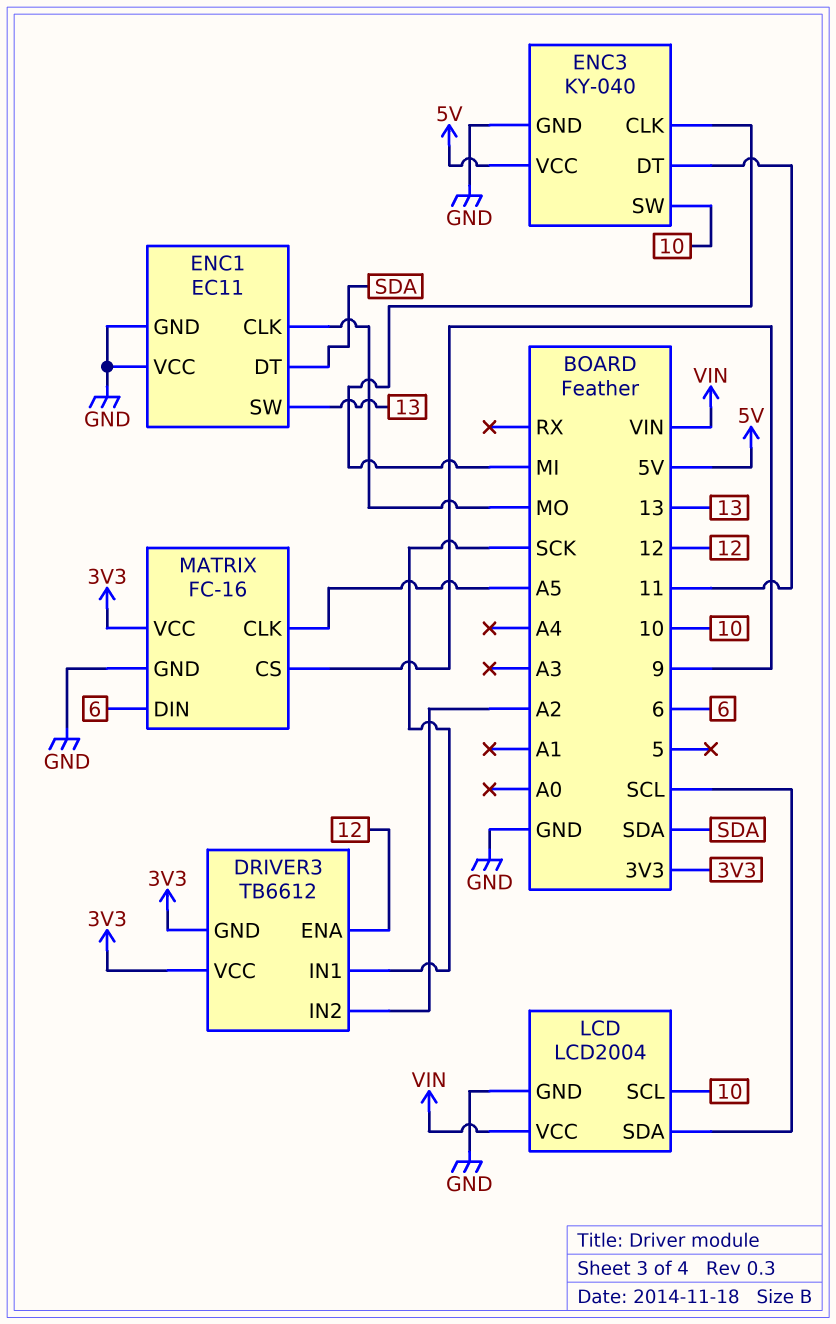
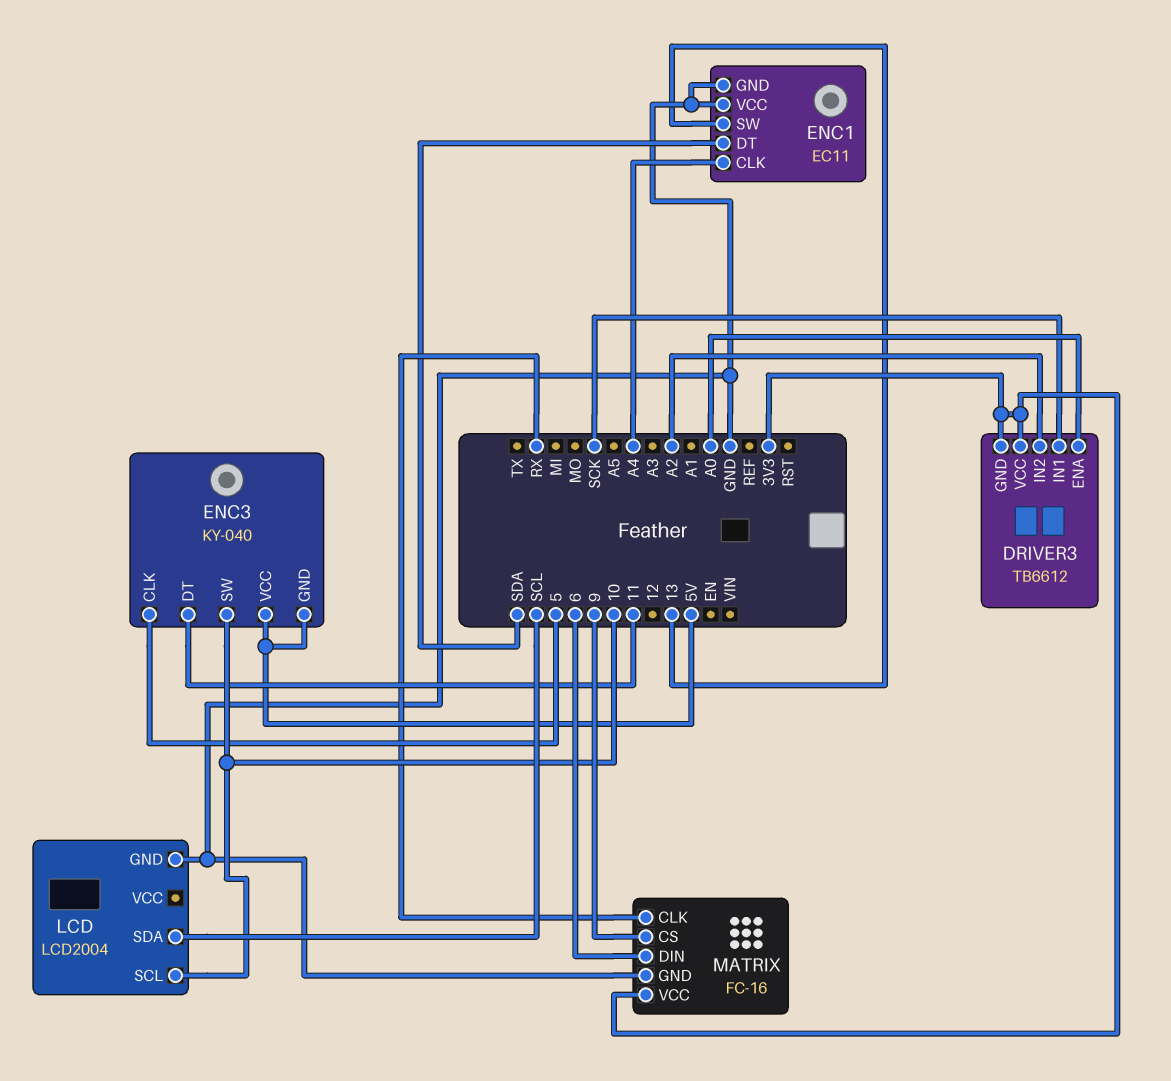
DRIVER3 pin ENA: 12 -> A0
ENC1 pin CLK: MO -> A4
ENC3 pin CLK: MI -> 5
ENC3 pin GND: GND -> 5V
LCD pin VCC: VIN -> none
MATRIX pin CLK: A5 -> RX

